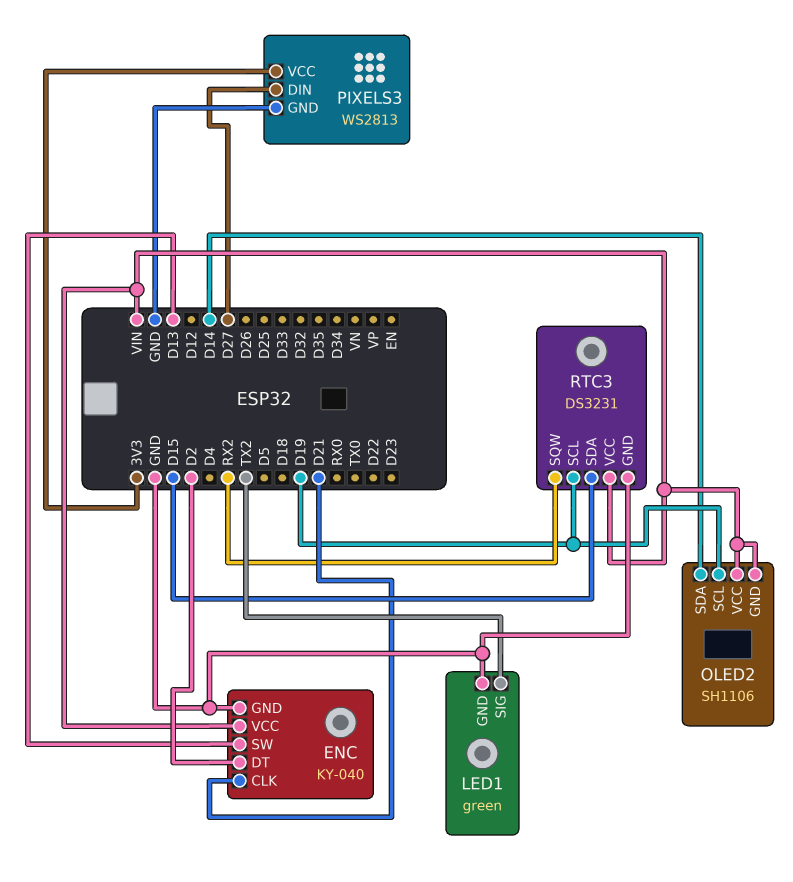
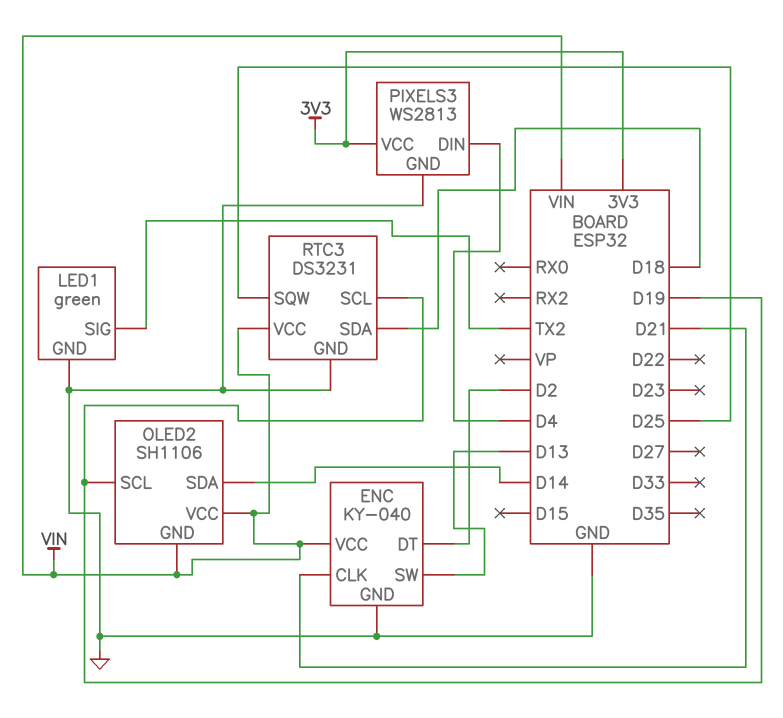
PIXELS3 pin DIN: D27 -> D4
RTC3 pin SDA: D15 -> D18
RTC3 pin SQW: RX2 -> D25

